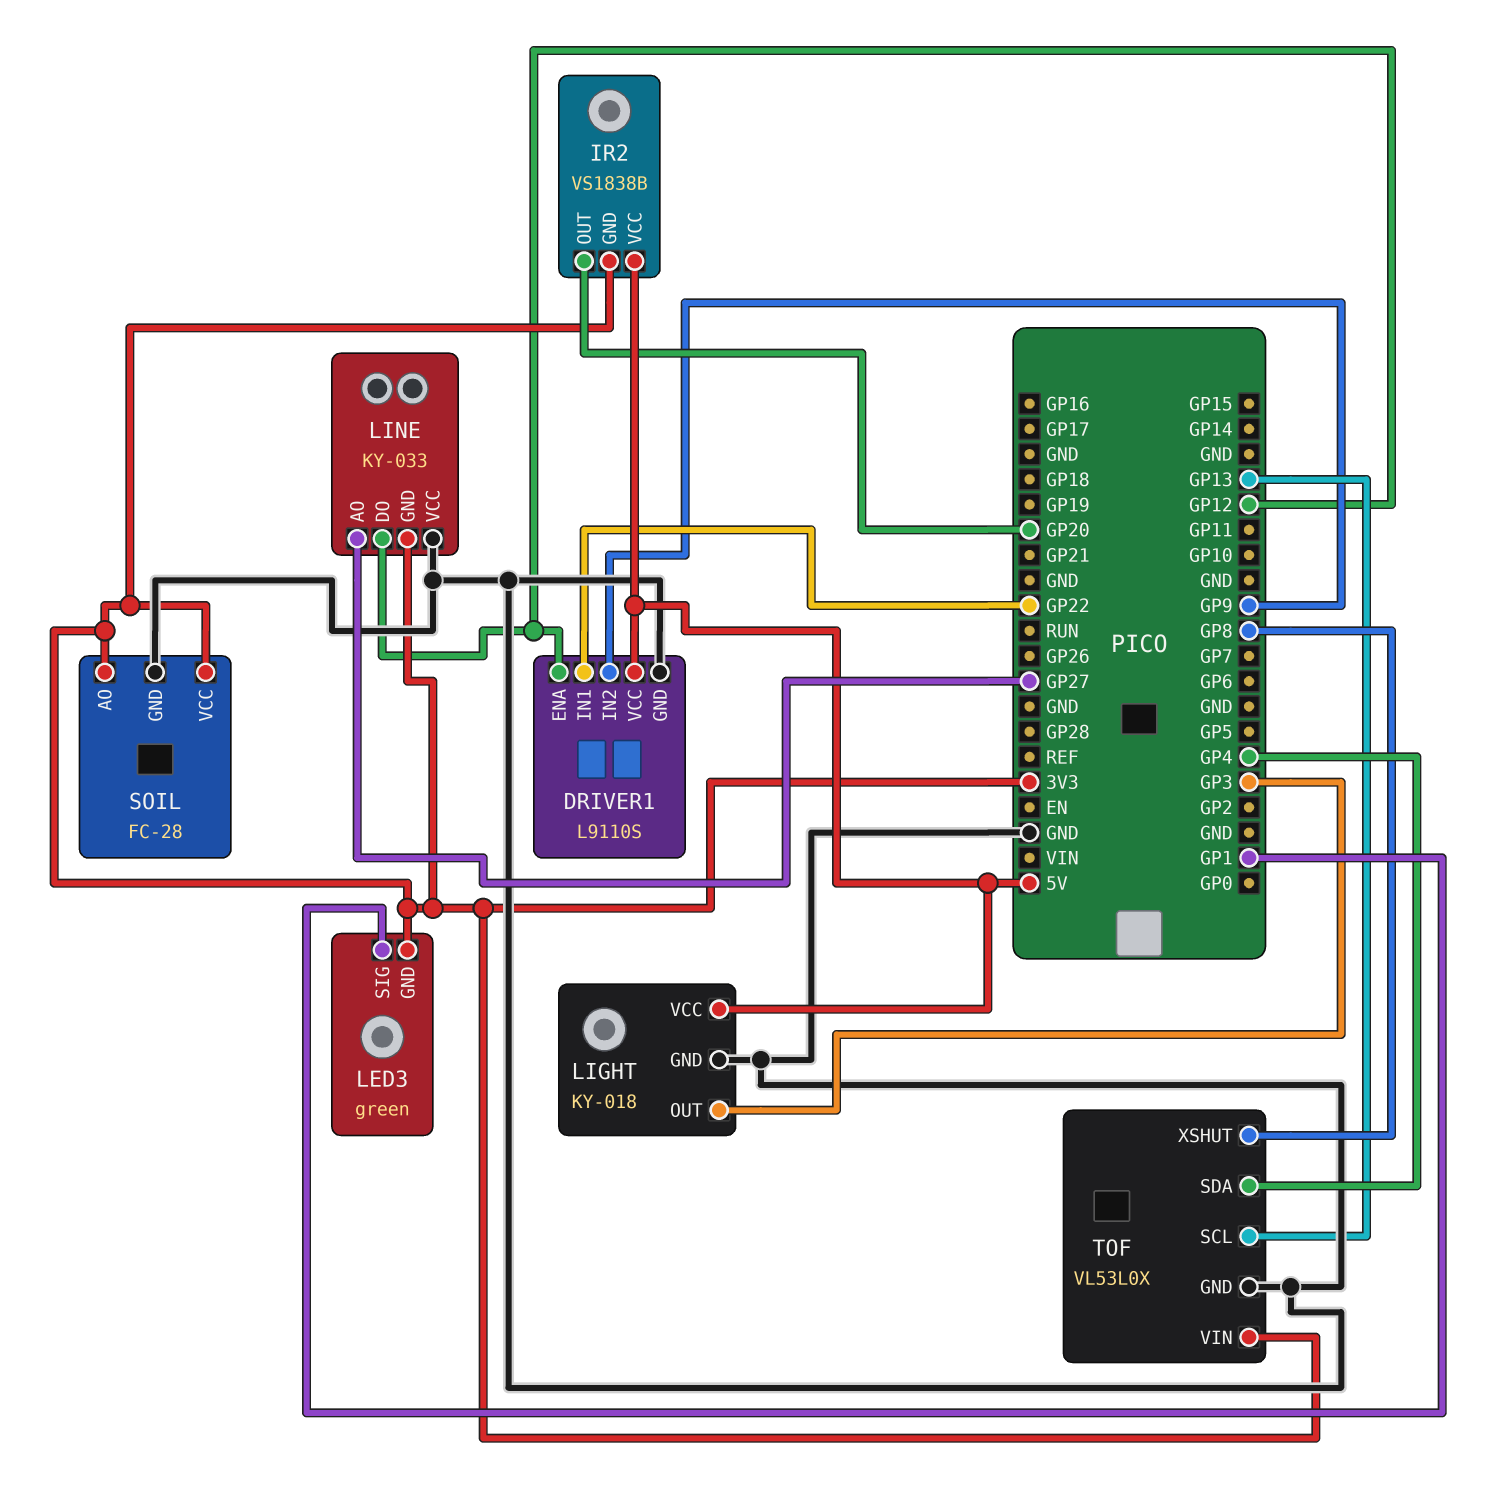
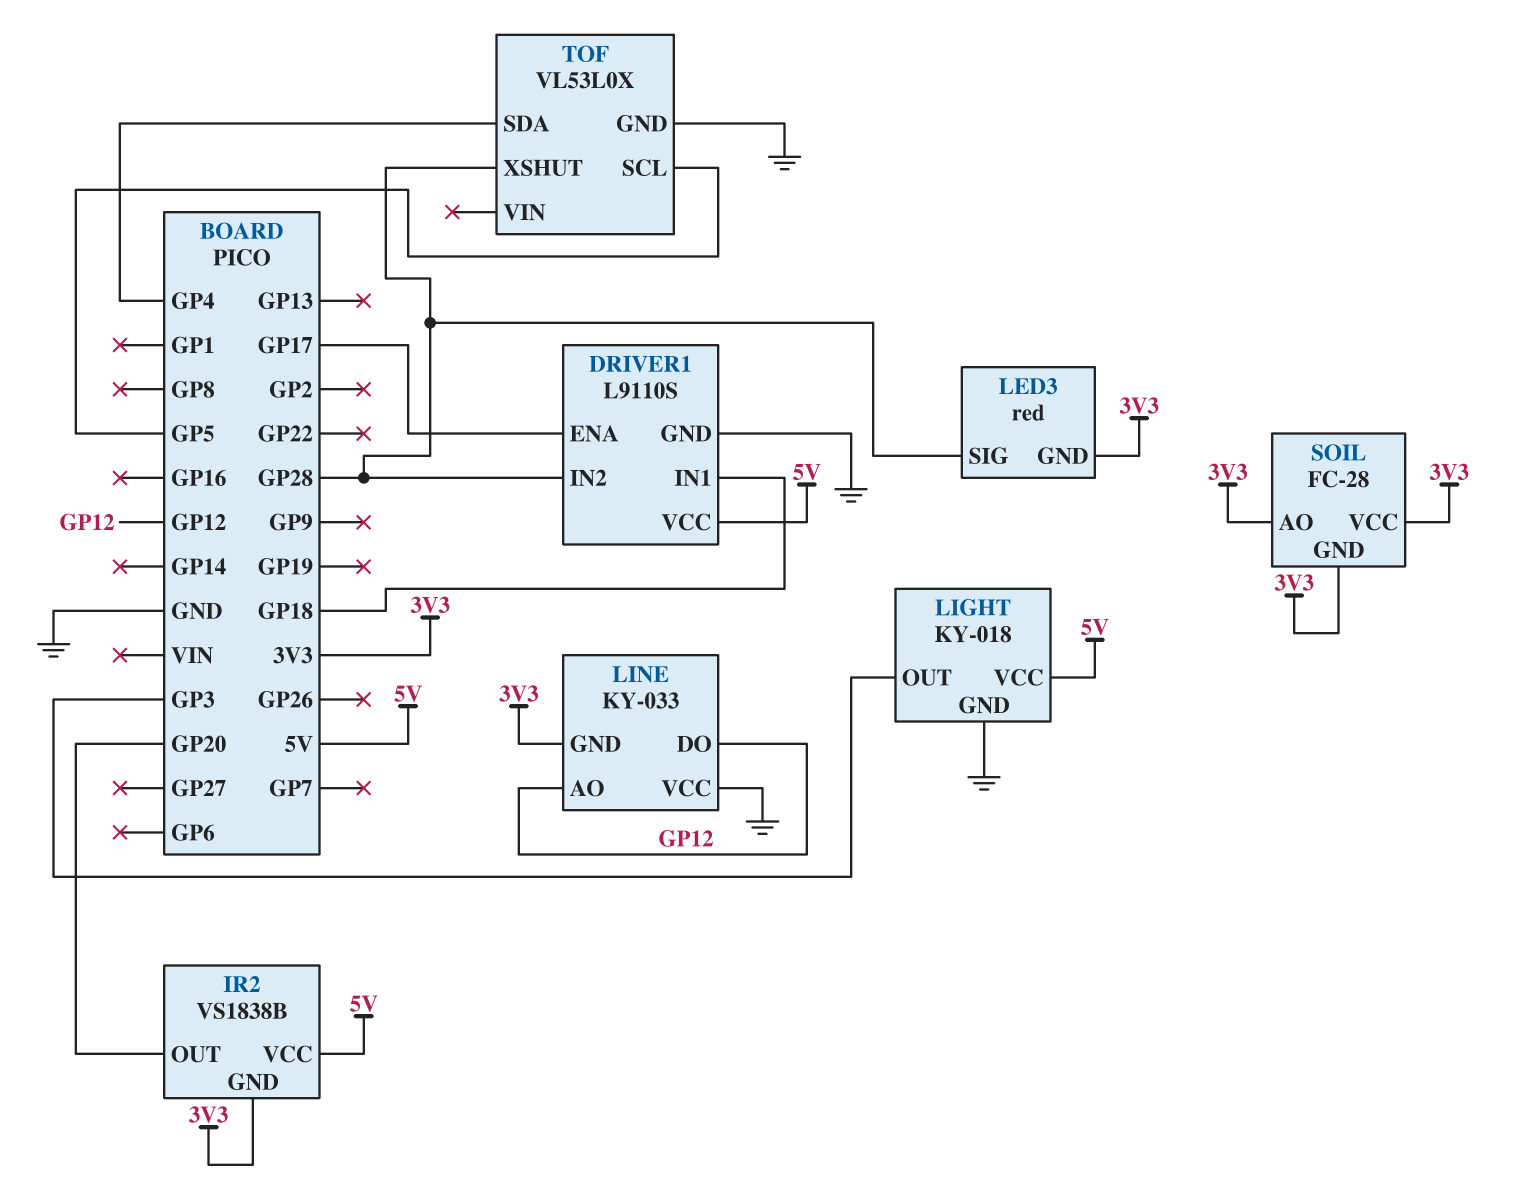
DRIVER1 pin ENA: GP12 -> GP17
DRIVER1 pin IN1: GP22 -> GP18
DRIVER1 pin IN2: GP9 -> GP28
LED3: green -> red
LED3 pin SIG: GP1 -> GP28
LINE pin AO: GP27 -> GP12
SOIL pin GND: GND -> 3V3
TOF pin SCL: GP13 -> GP5
TOF pin VIN: 3V3 -> none
TOF pin XSHUT: GP8 -> GP28

